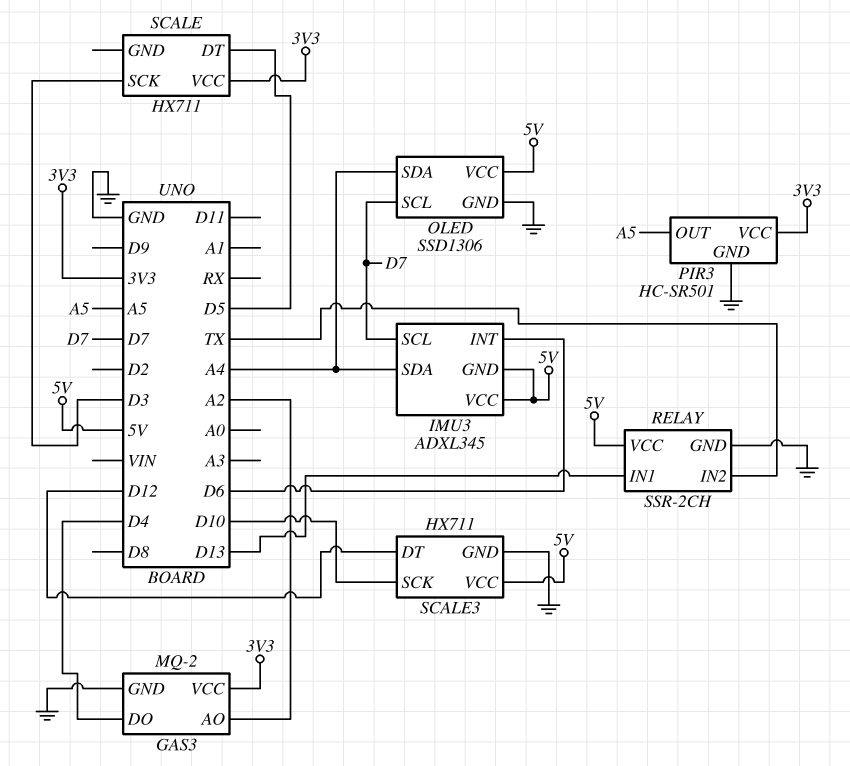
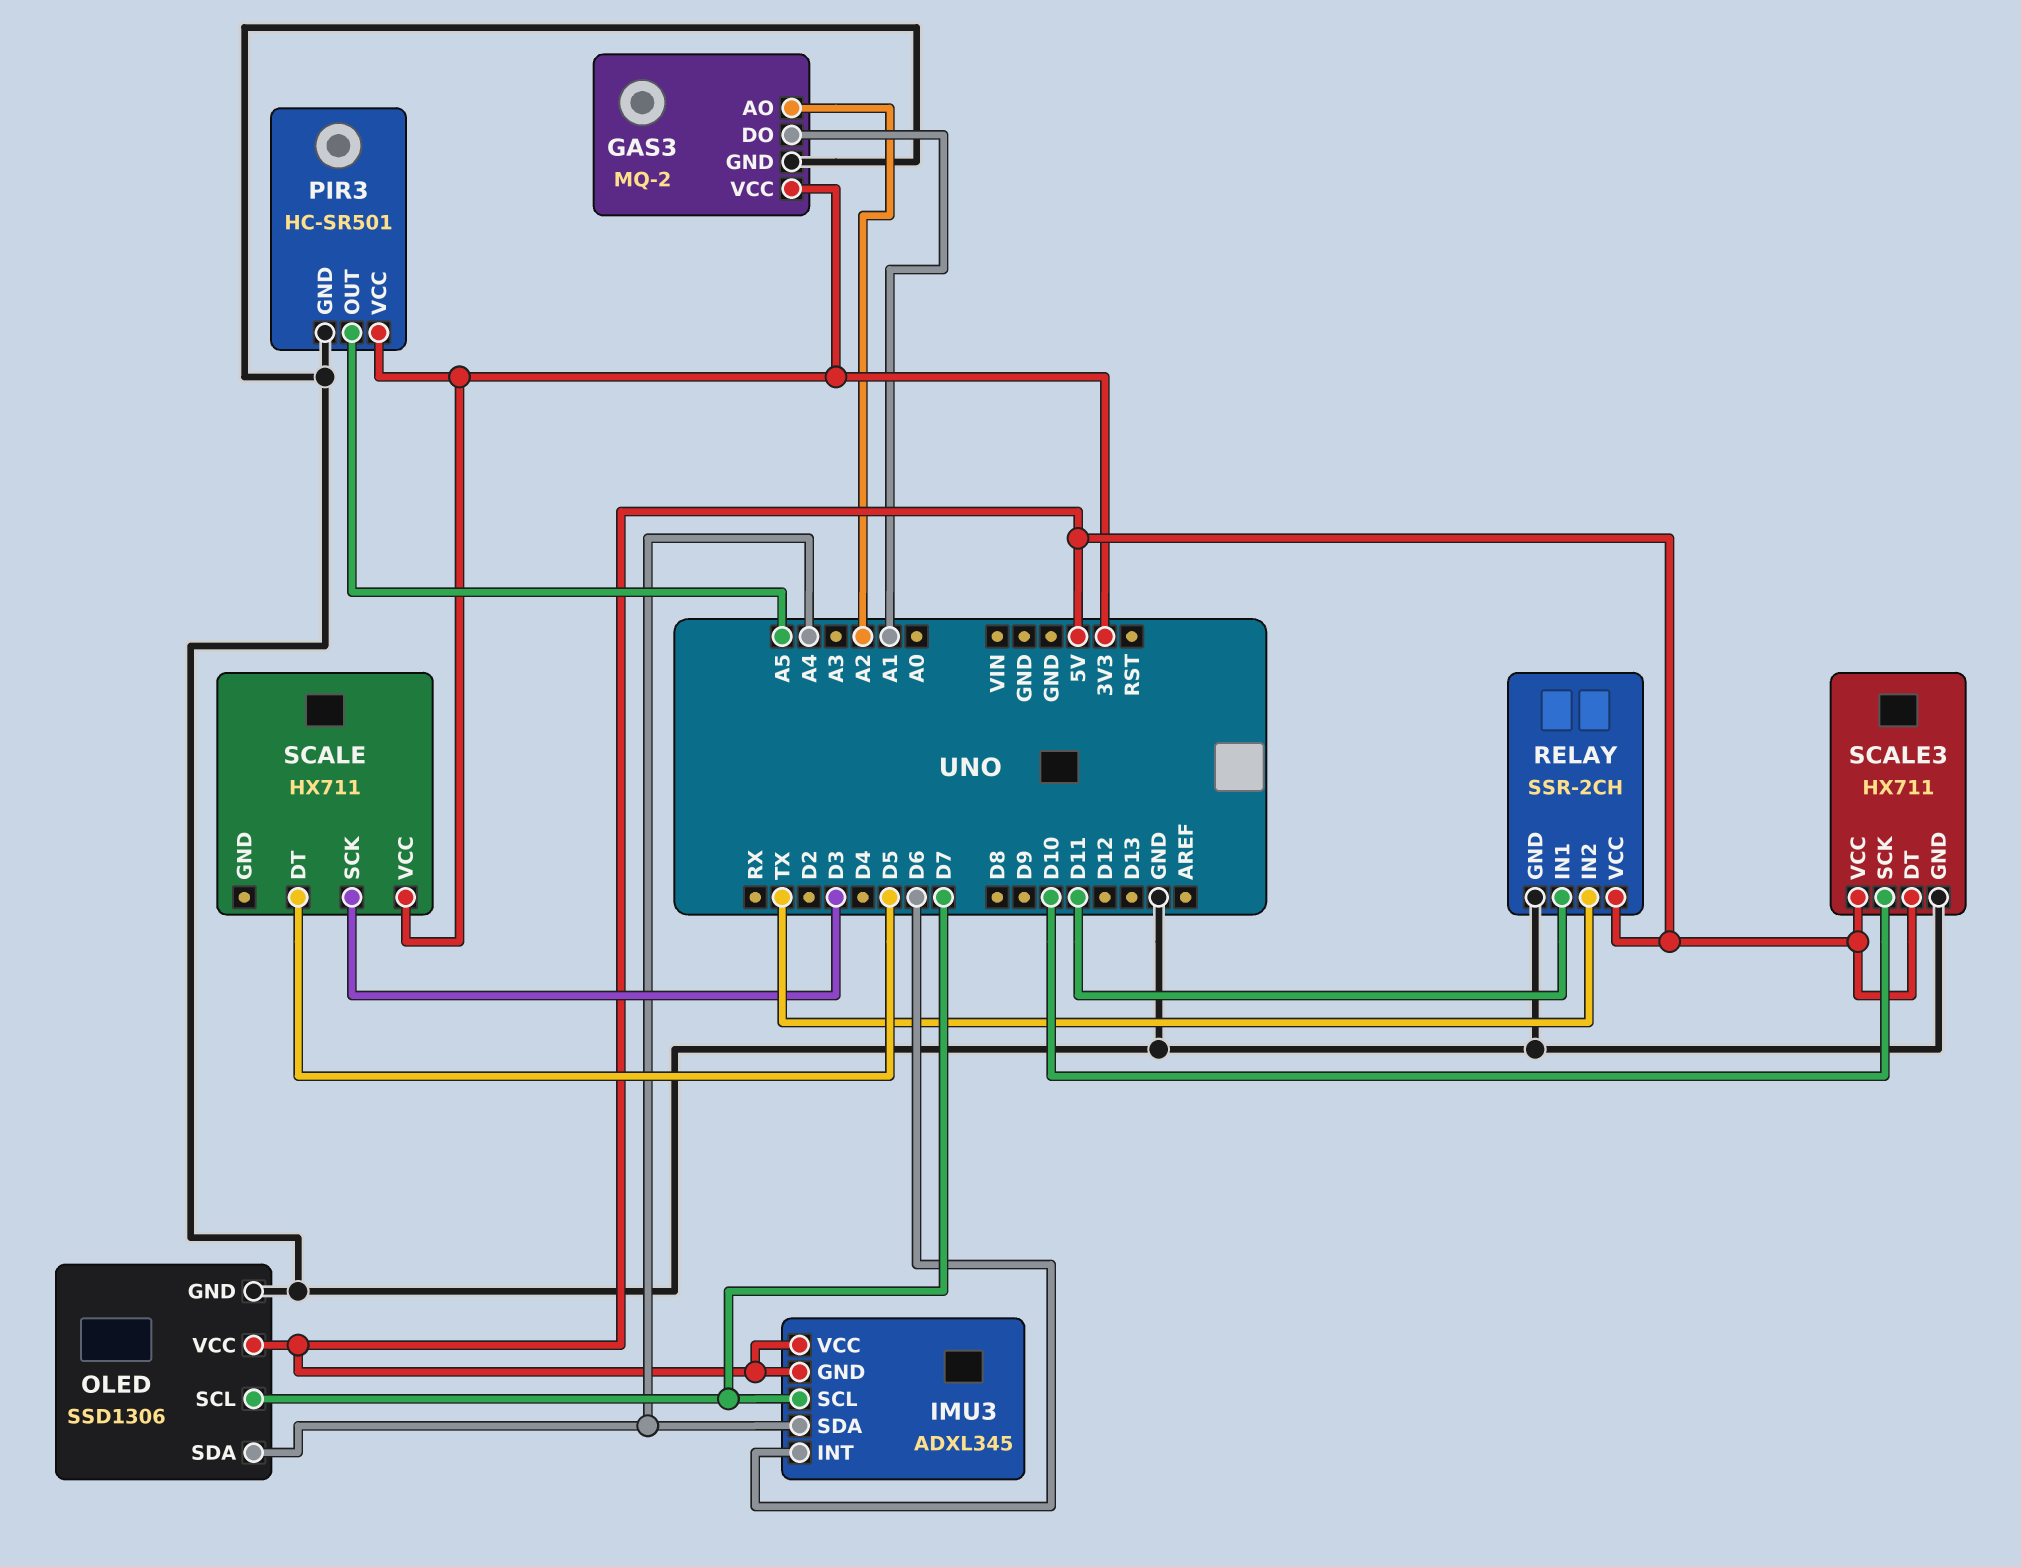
GAS3 pin DO: D4 -> A1
RELAY pin IN1: D13 -> D11
SCALE3 pin DT: D12 -> 5V

